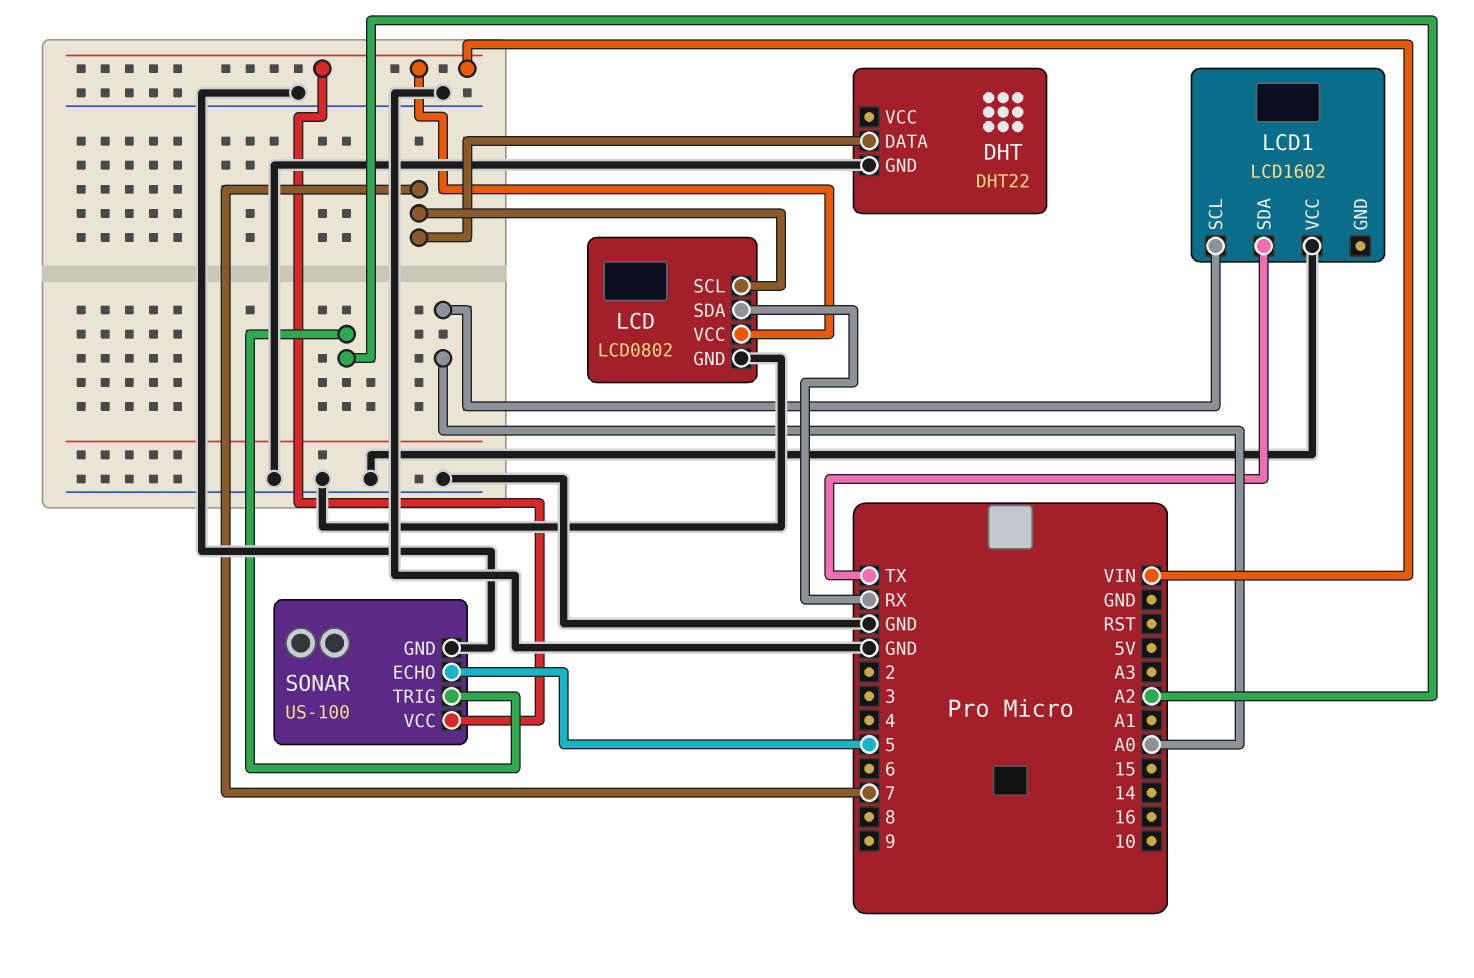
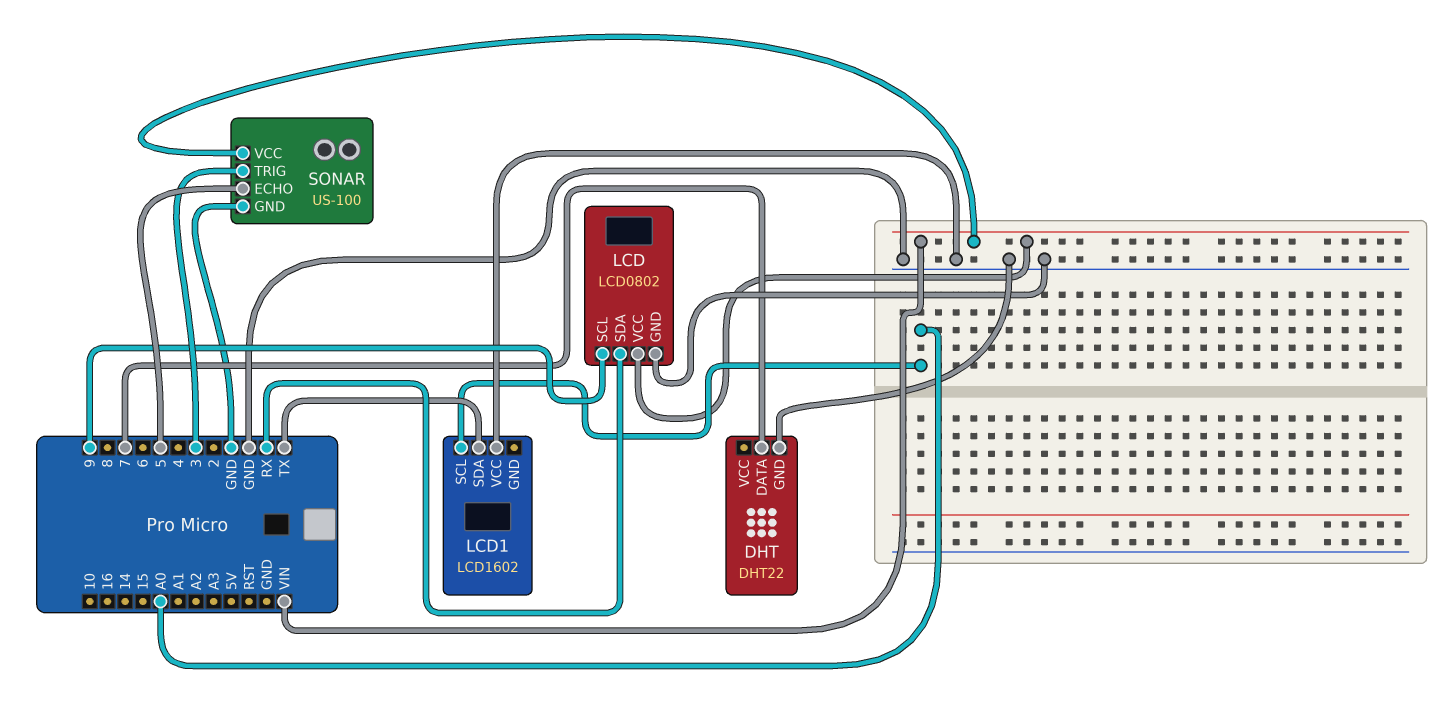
LCD pin SCL: 7 -> 9
SONAR pin TRIG: A2 -> 3

